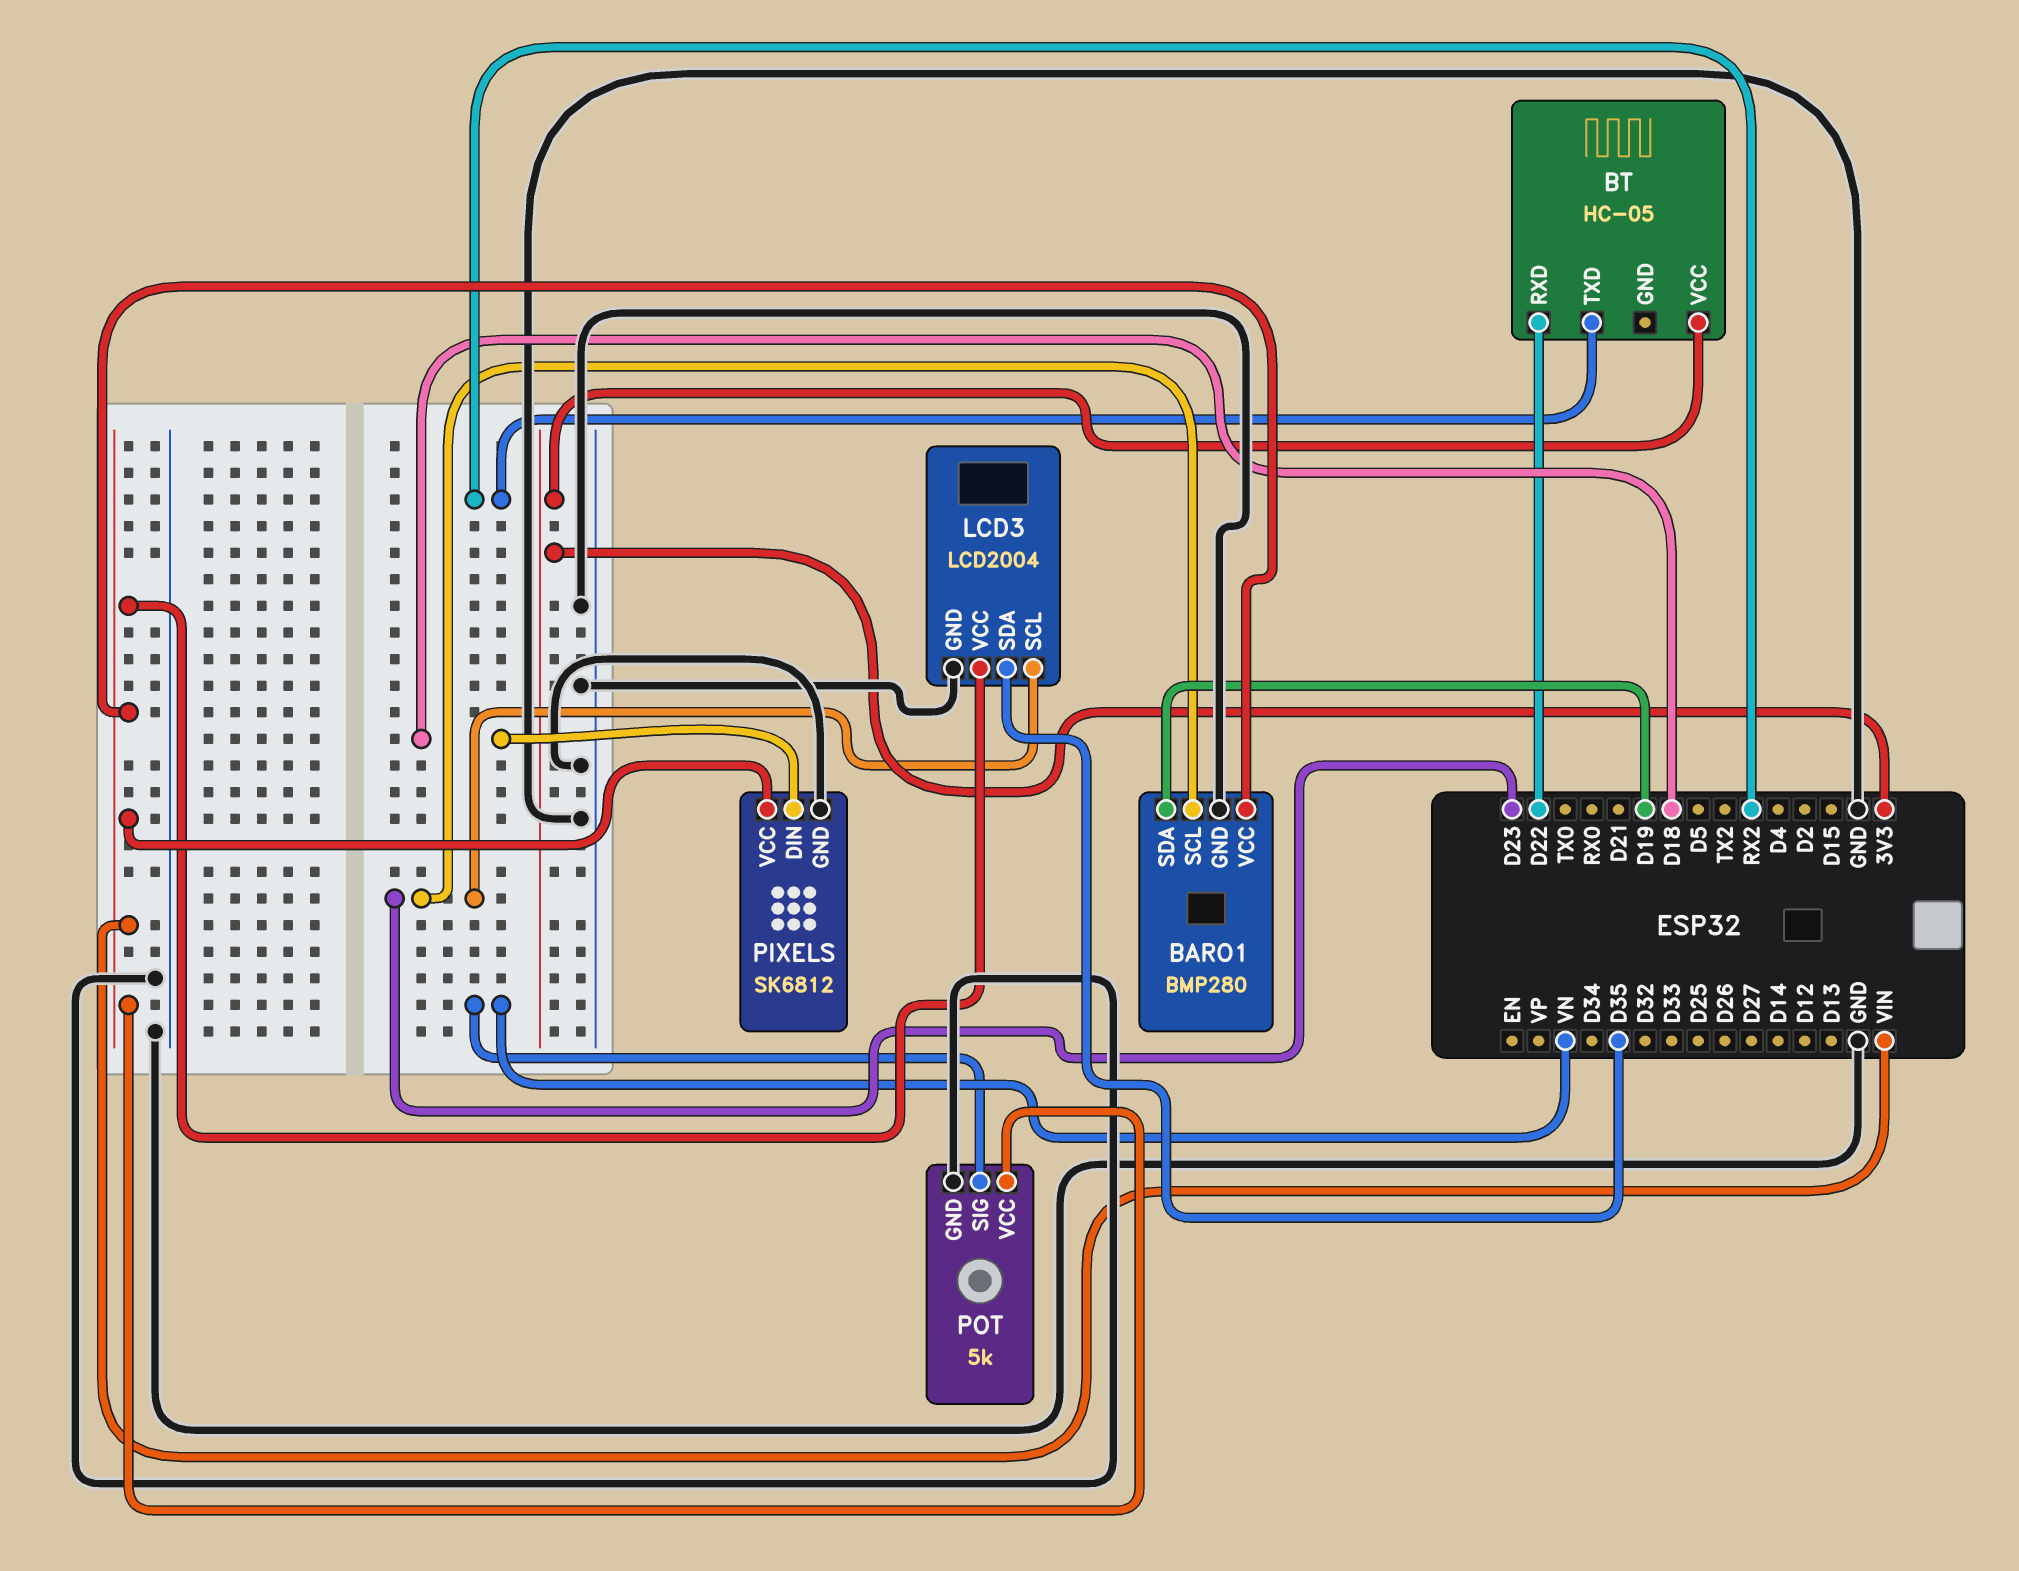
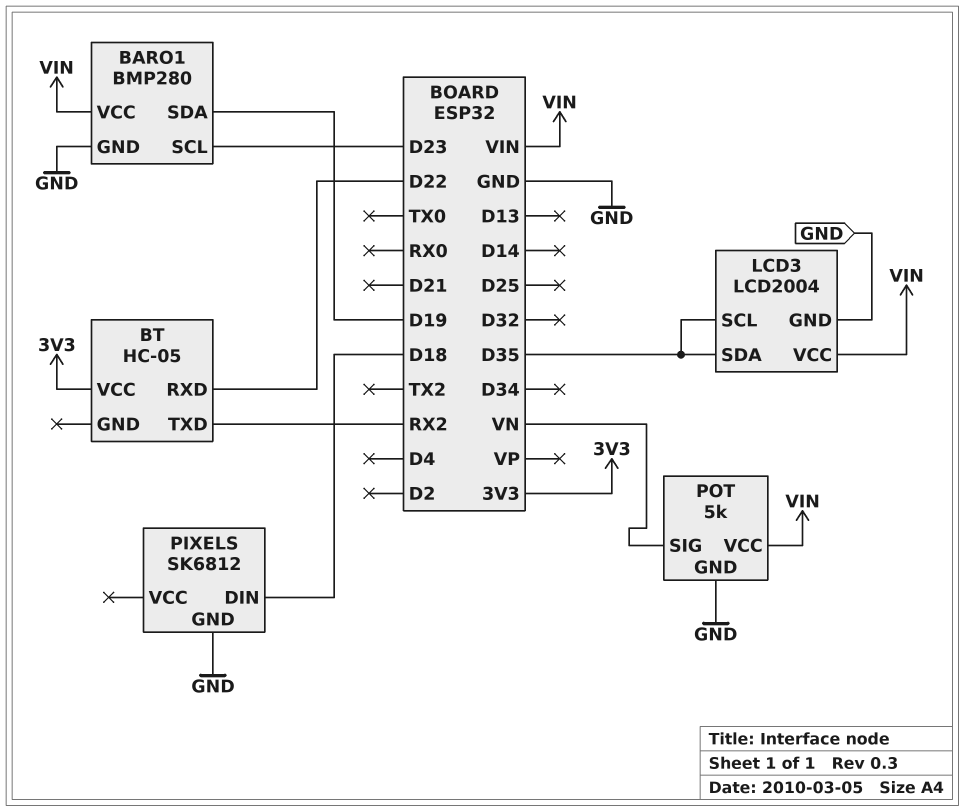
LCD3 pin SCL: D23 -> D35
PIXELS pin VCC: VIN -> none

